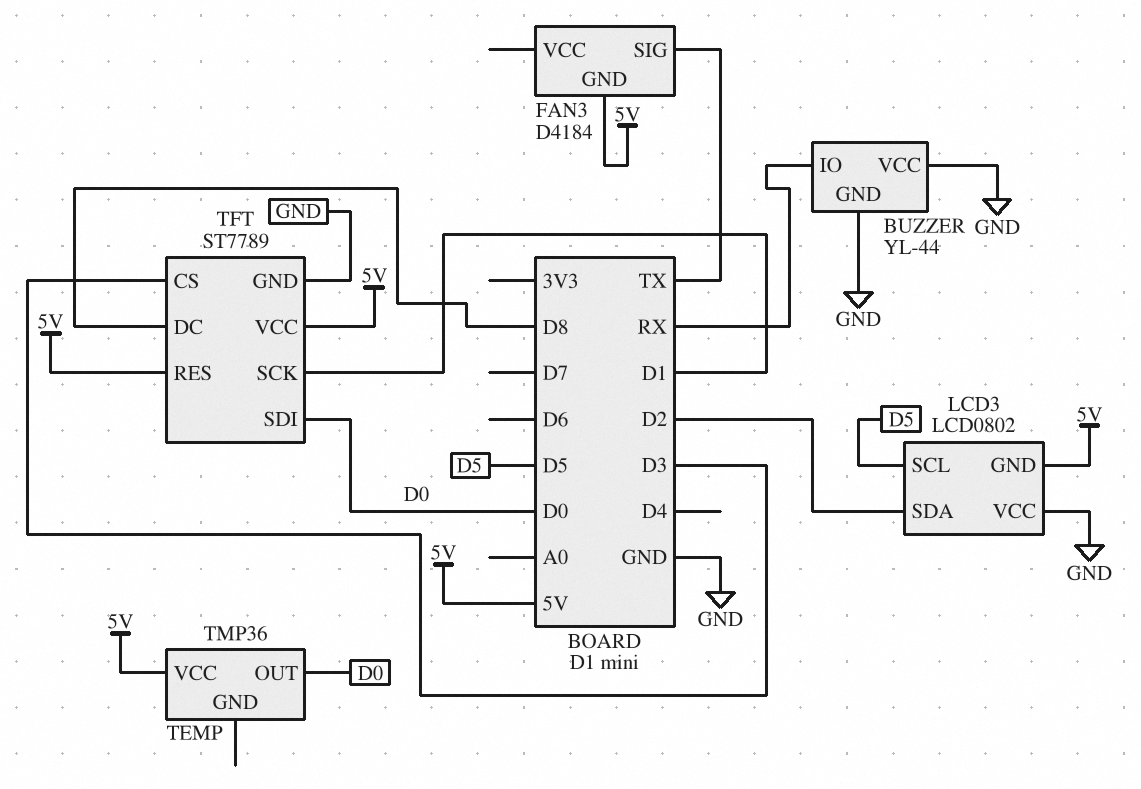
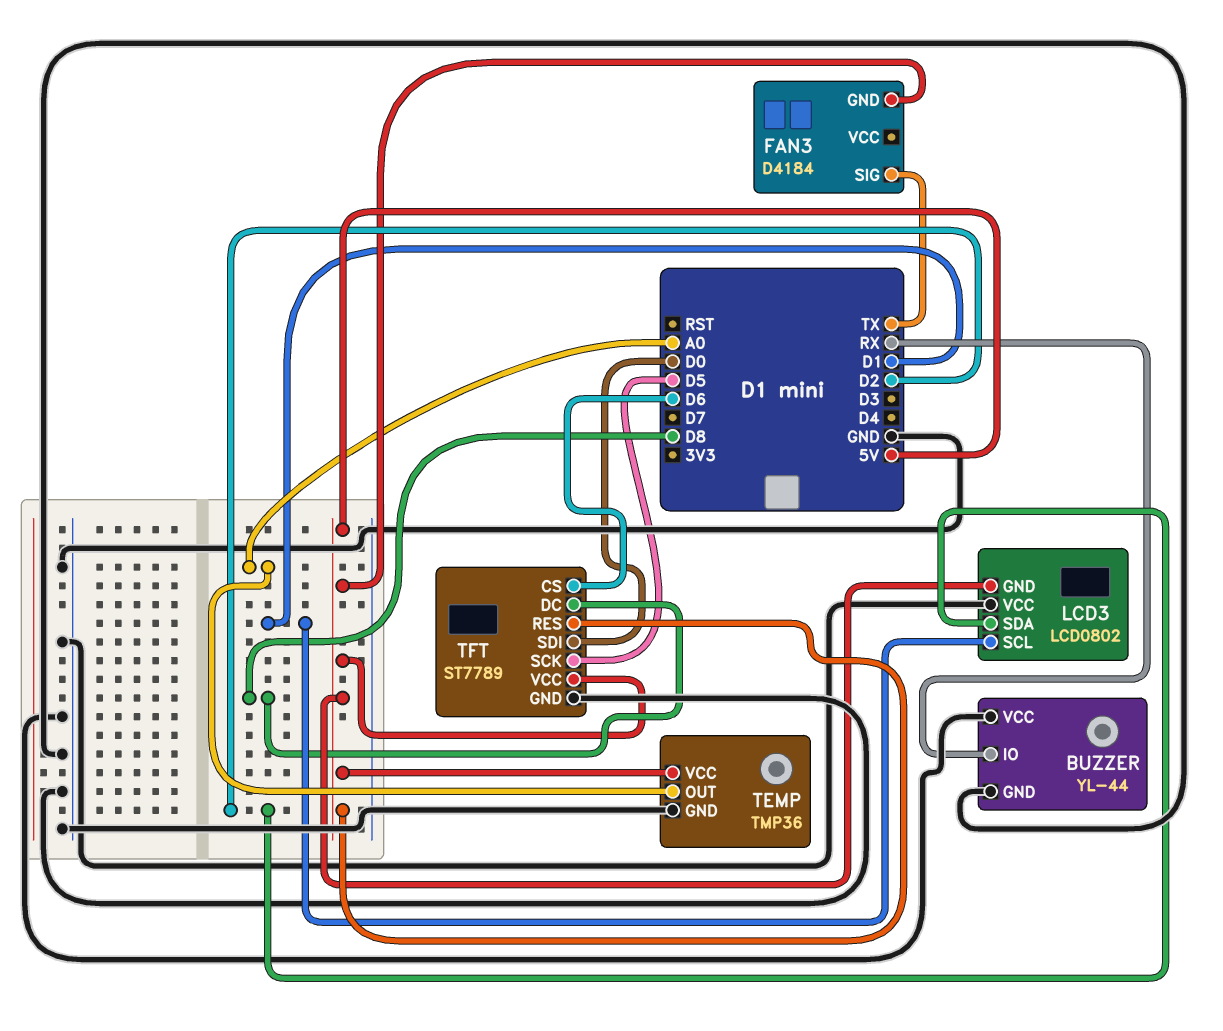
LCD3 pin SCL: D5 -> D1
TEMP pin GND: none -> GND
TEMP pin OUT: D0 -> A0
TFT pin CS: D3 -> D6
TFT pin SCK: D1 -> D5

